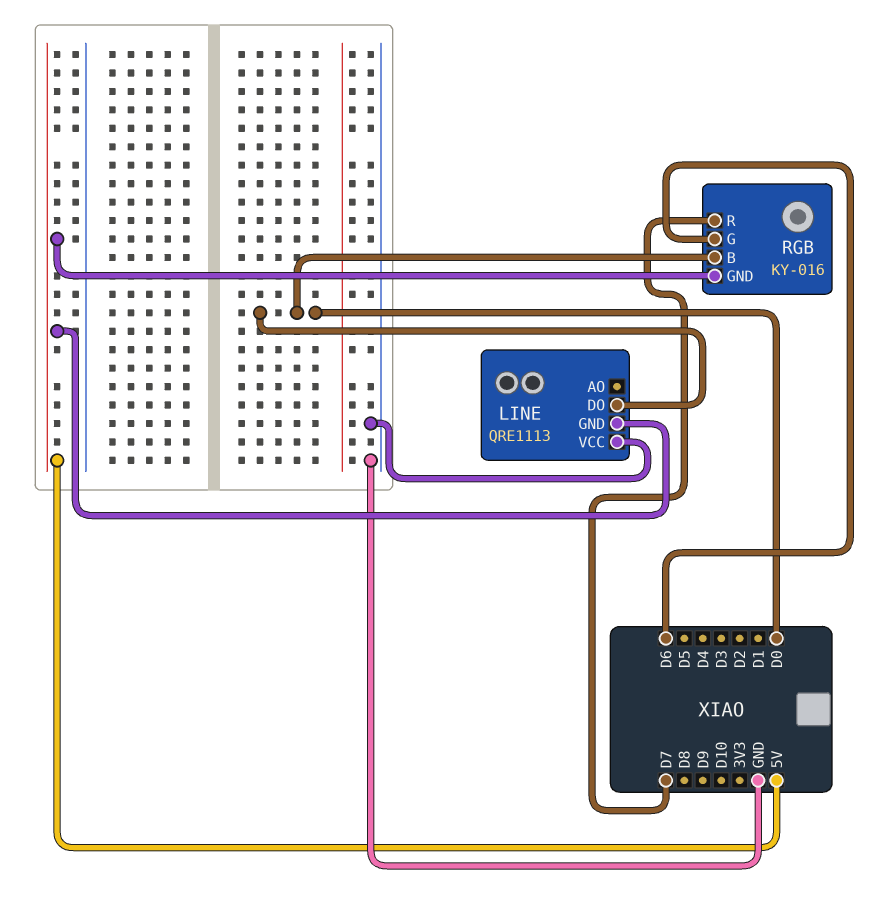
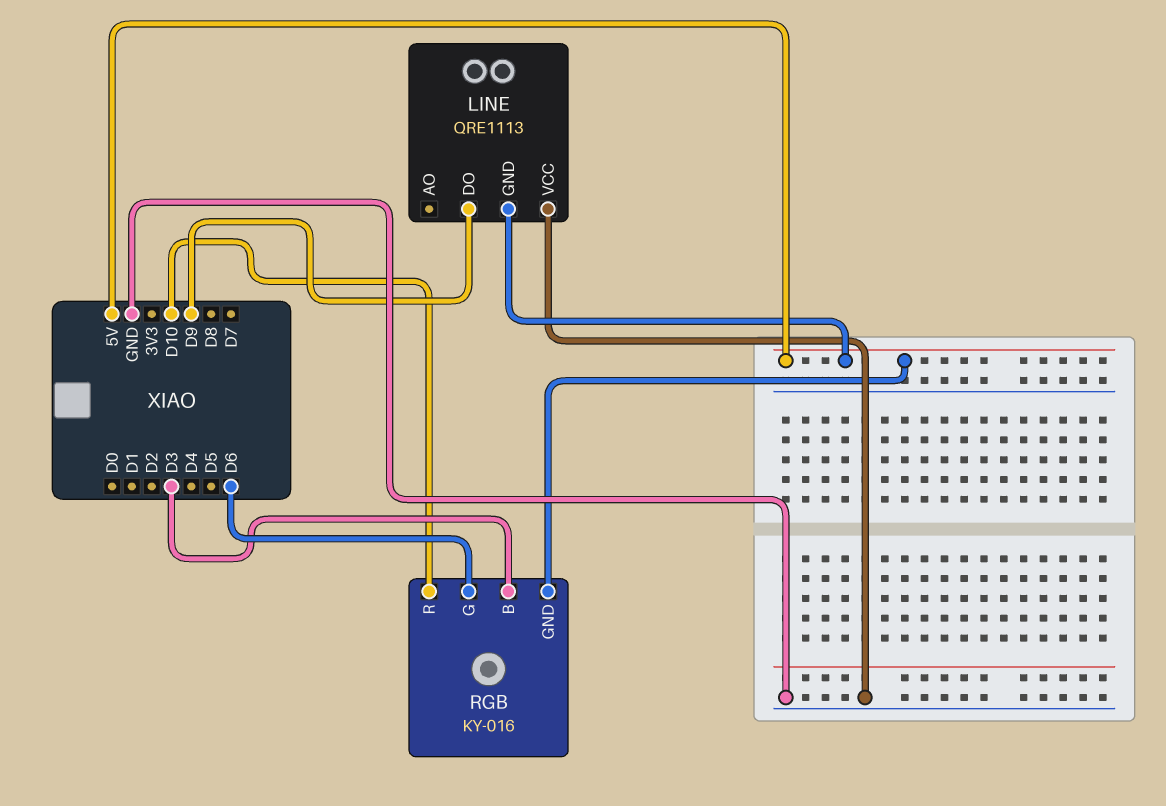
LINE pin DO: D0 -> D9
RGB pin B: D0 -> D3
RGB pin R: D7 -> D10

